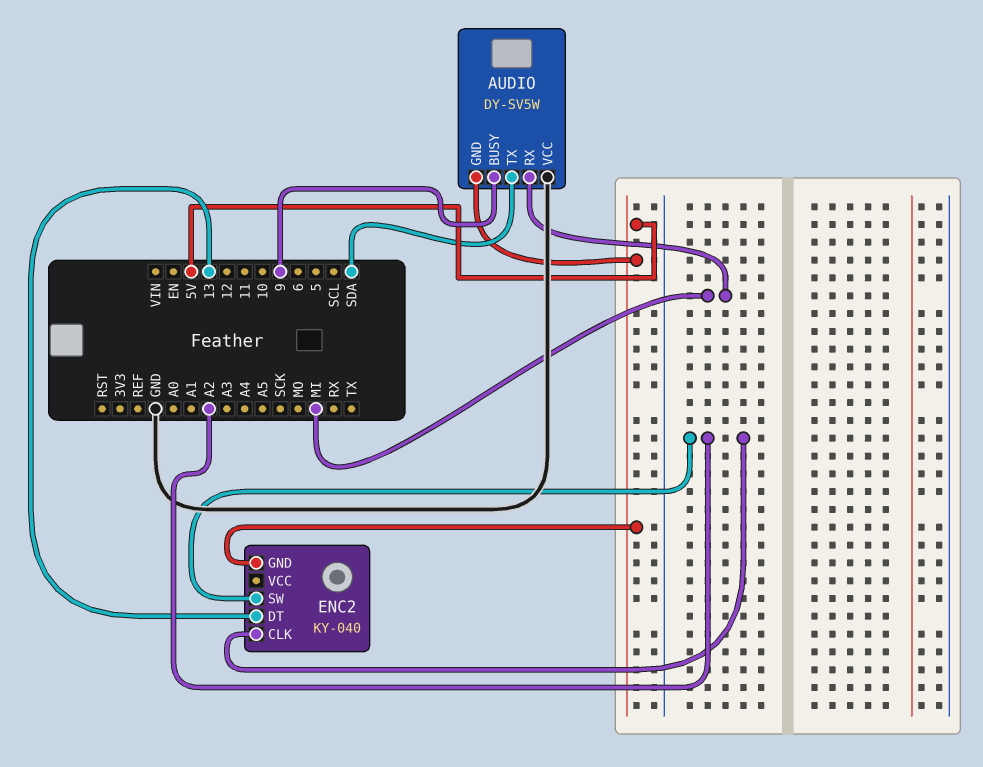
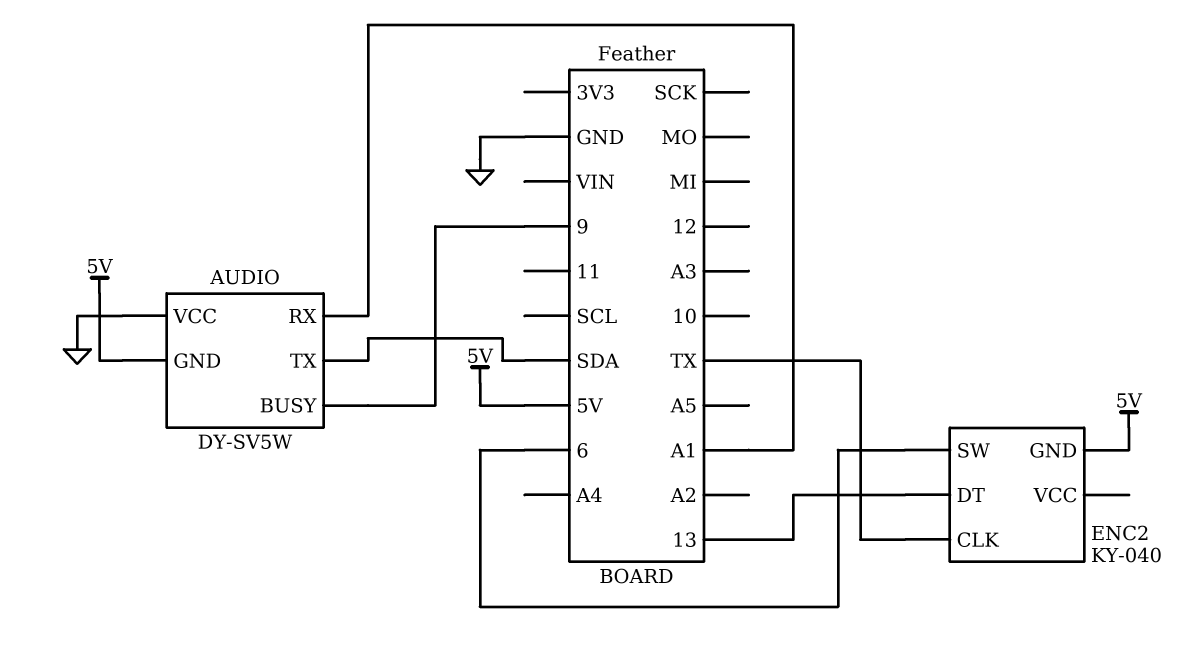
AUDIO pin RX: MI -> A1
ENC2 pin CLK: A2 -> TX
ENC2 pin SW: A2 -> 6

